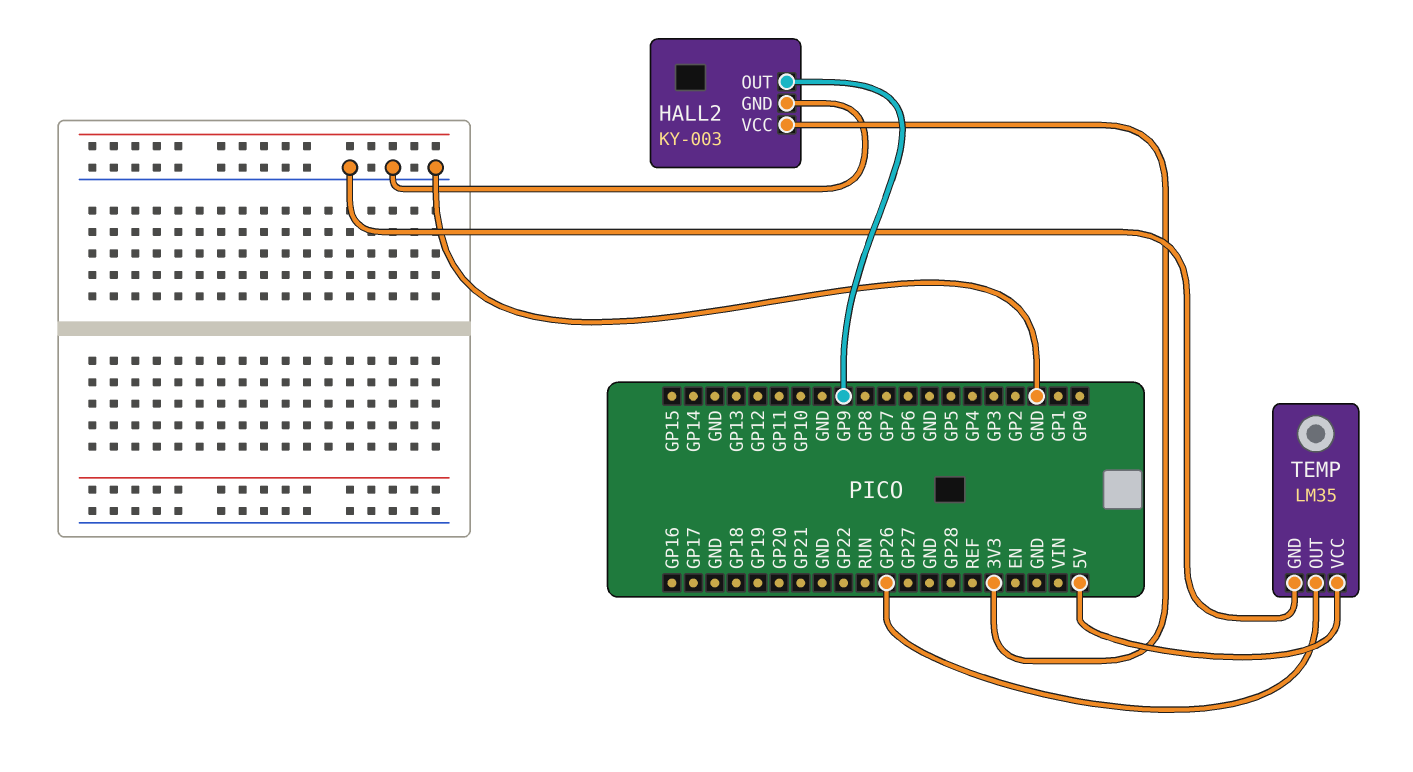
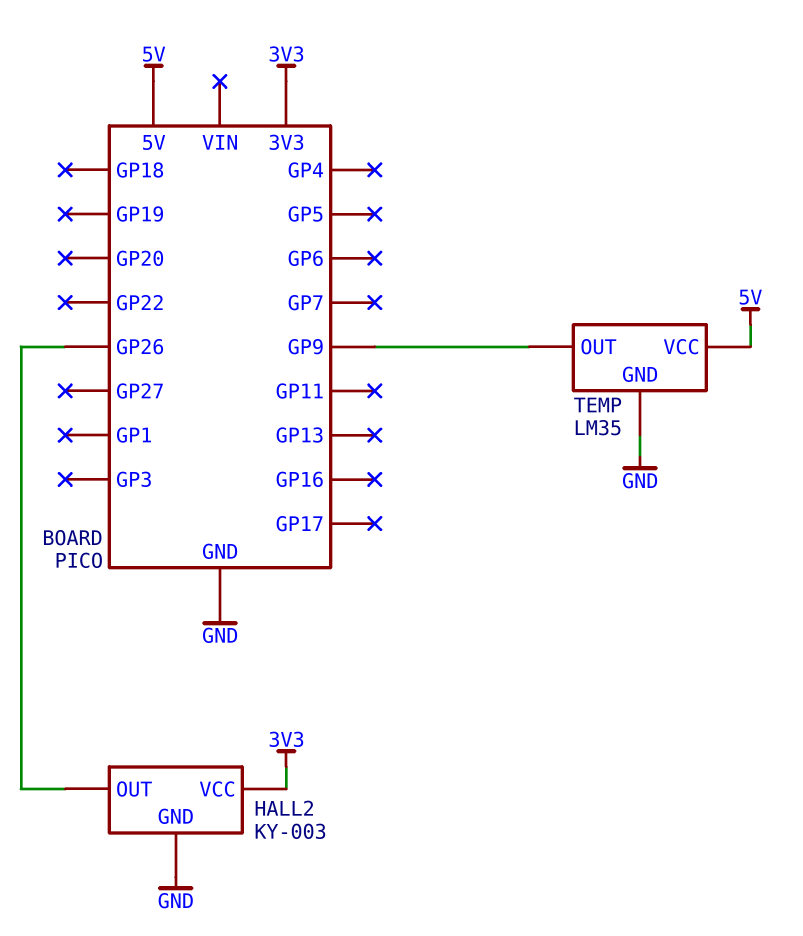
HALL2 pin OUT: GP9 -> GP26
TEMP pin OUT: GP26 -> GP9

